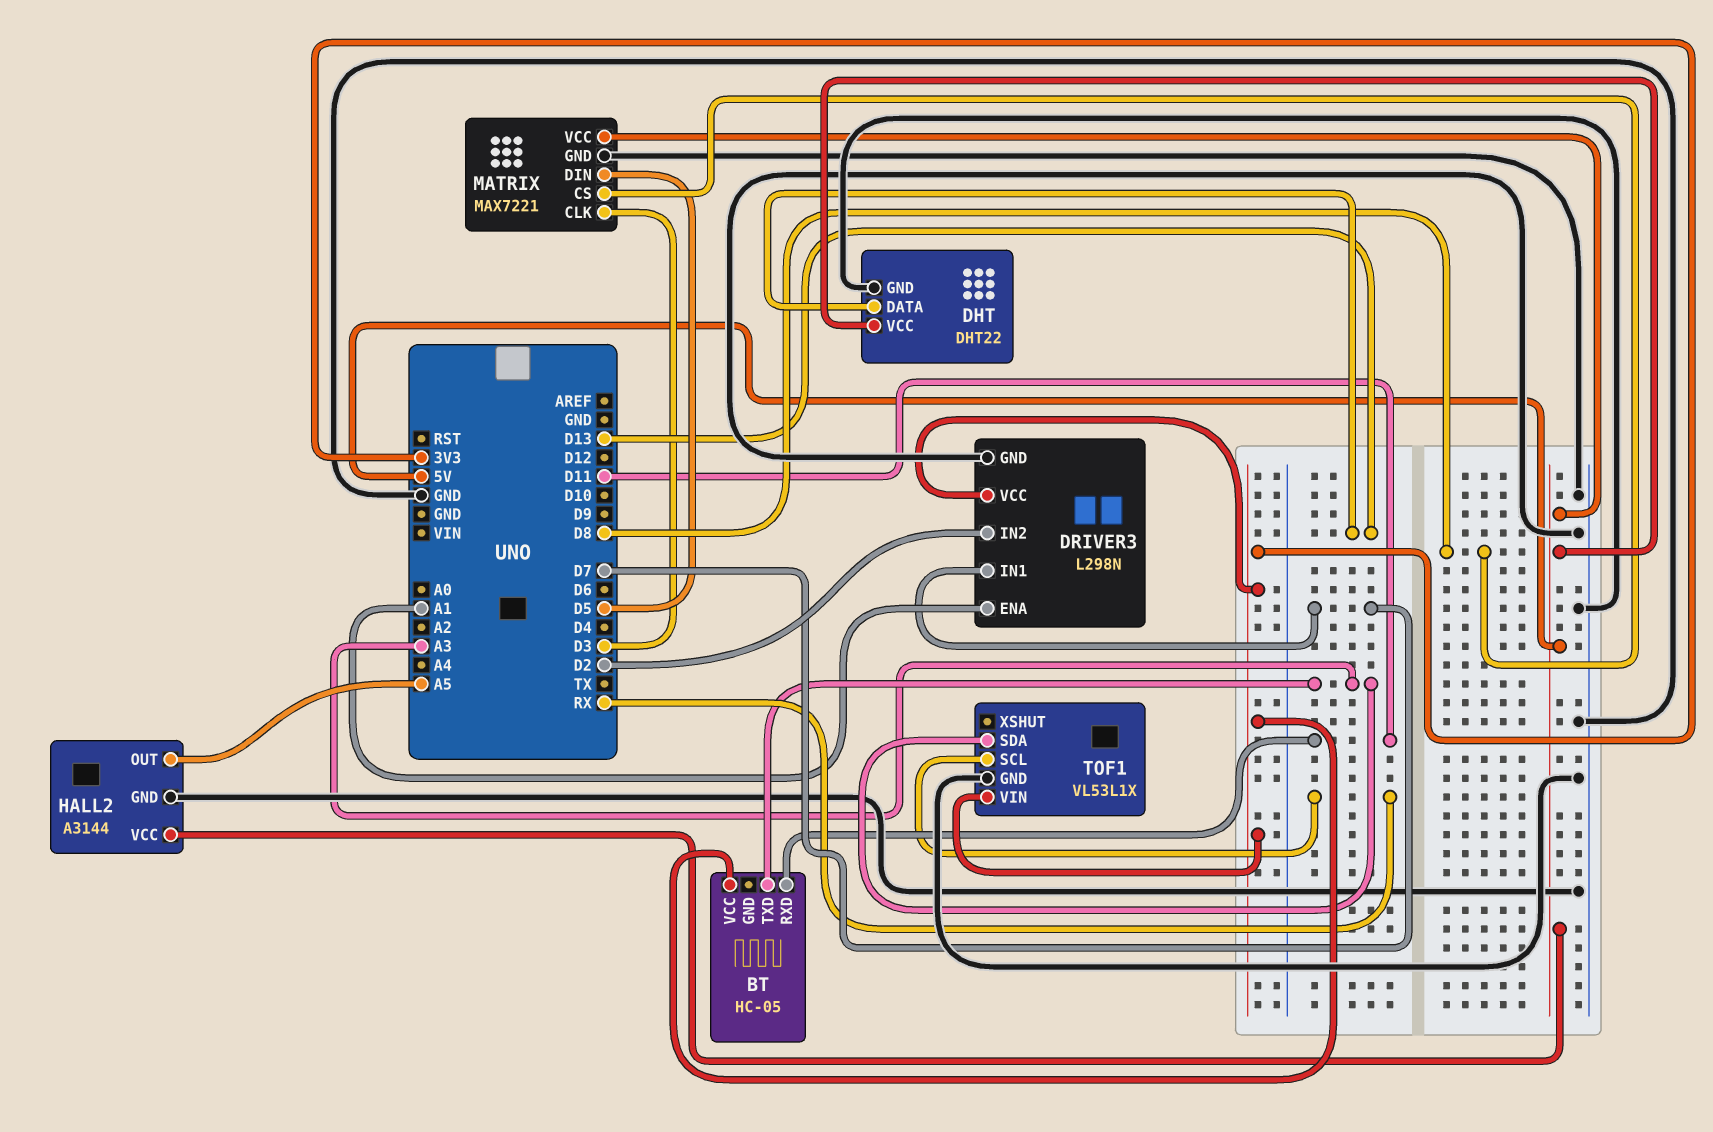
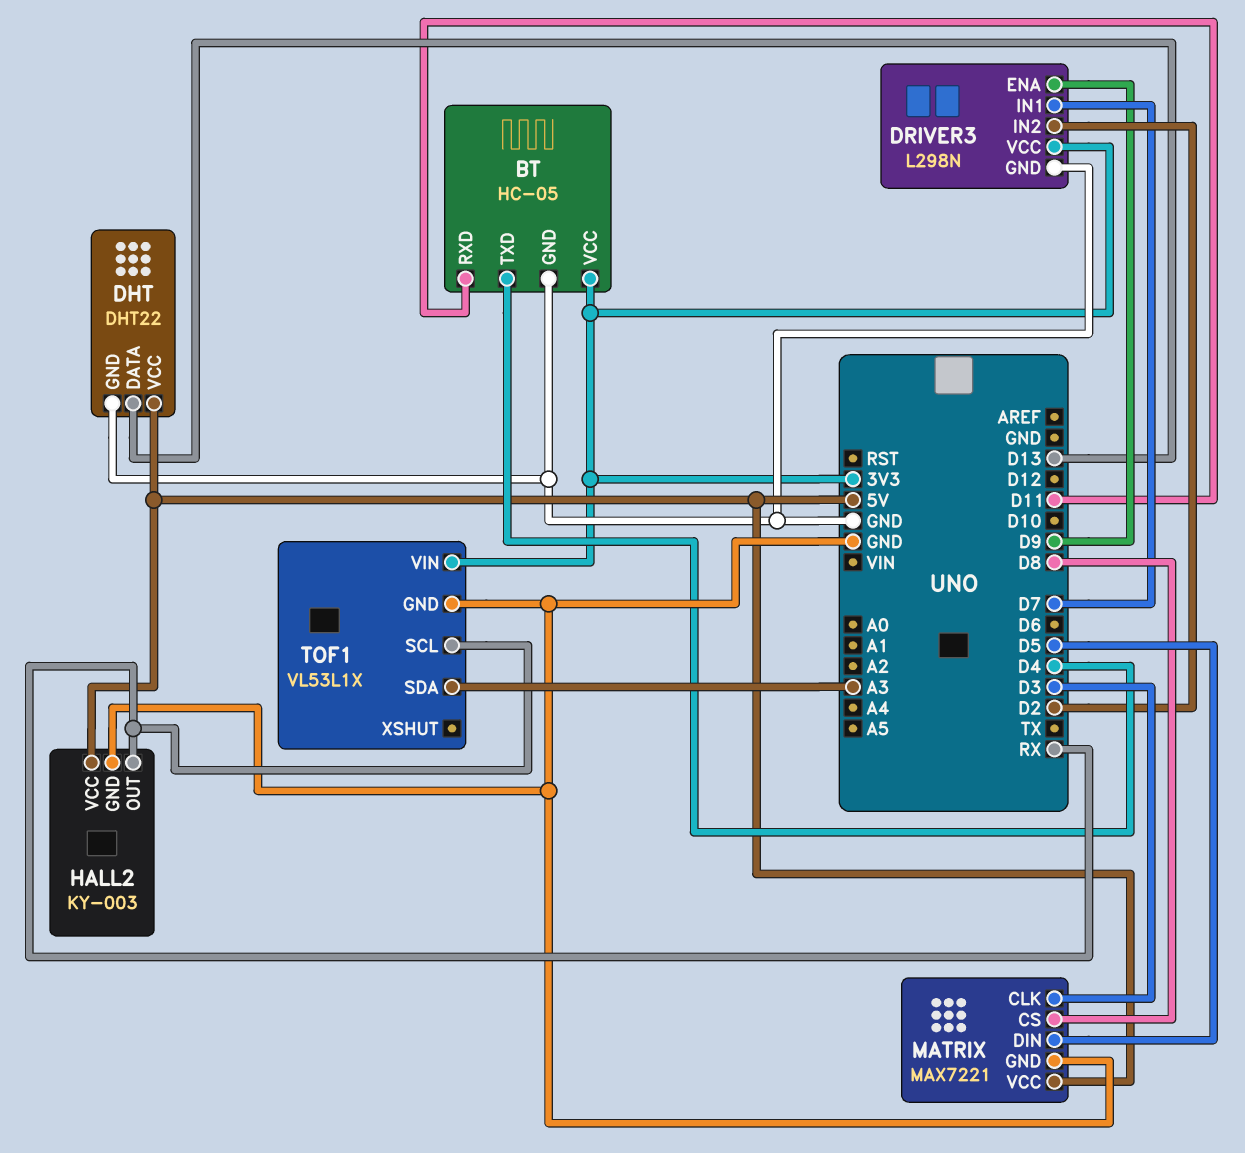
BT pin GND: none -> GND
BT pin TXD: A3 -> D4
DRIVER3 pin ENA: A1 -> D9
HALL2: A3144 -> KY-003
HALL2 pin OUT: A5 -> RX

